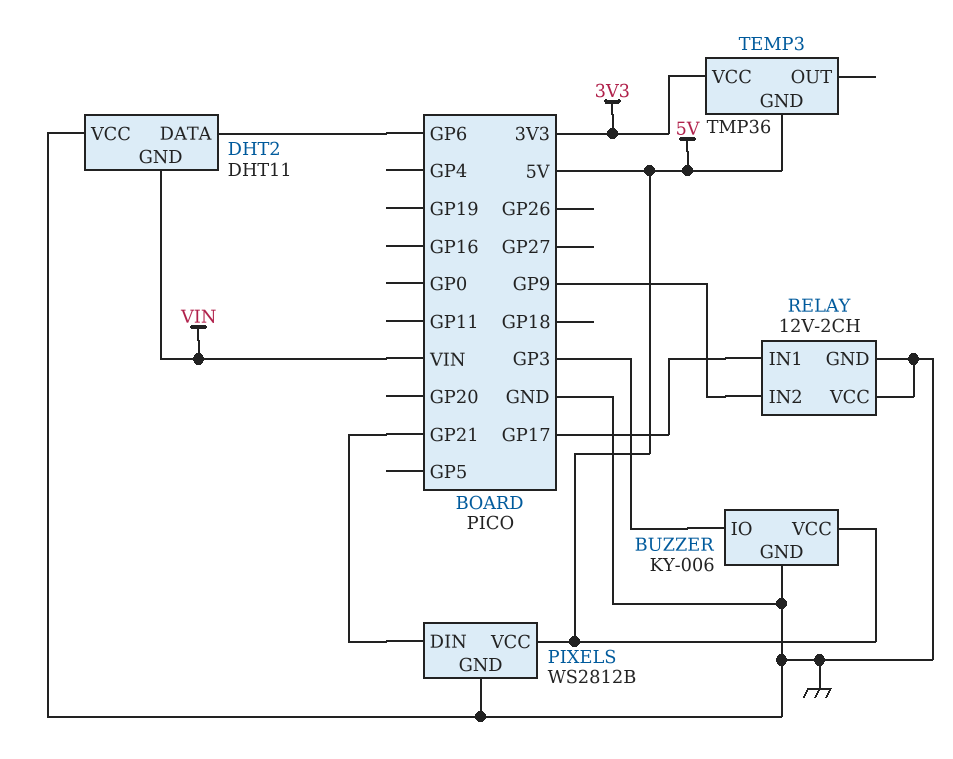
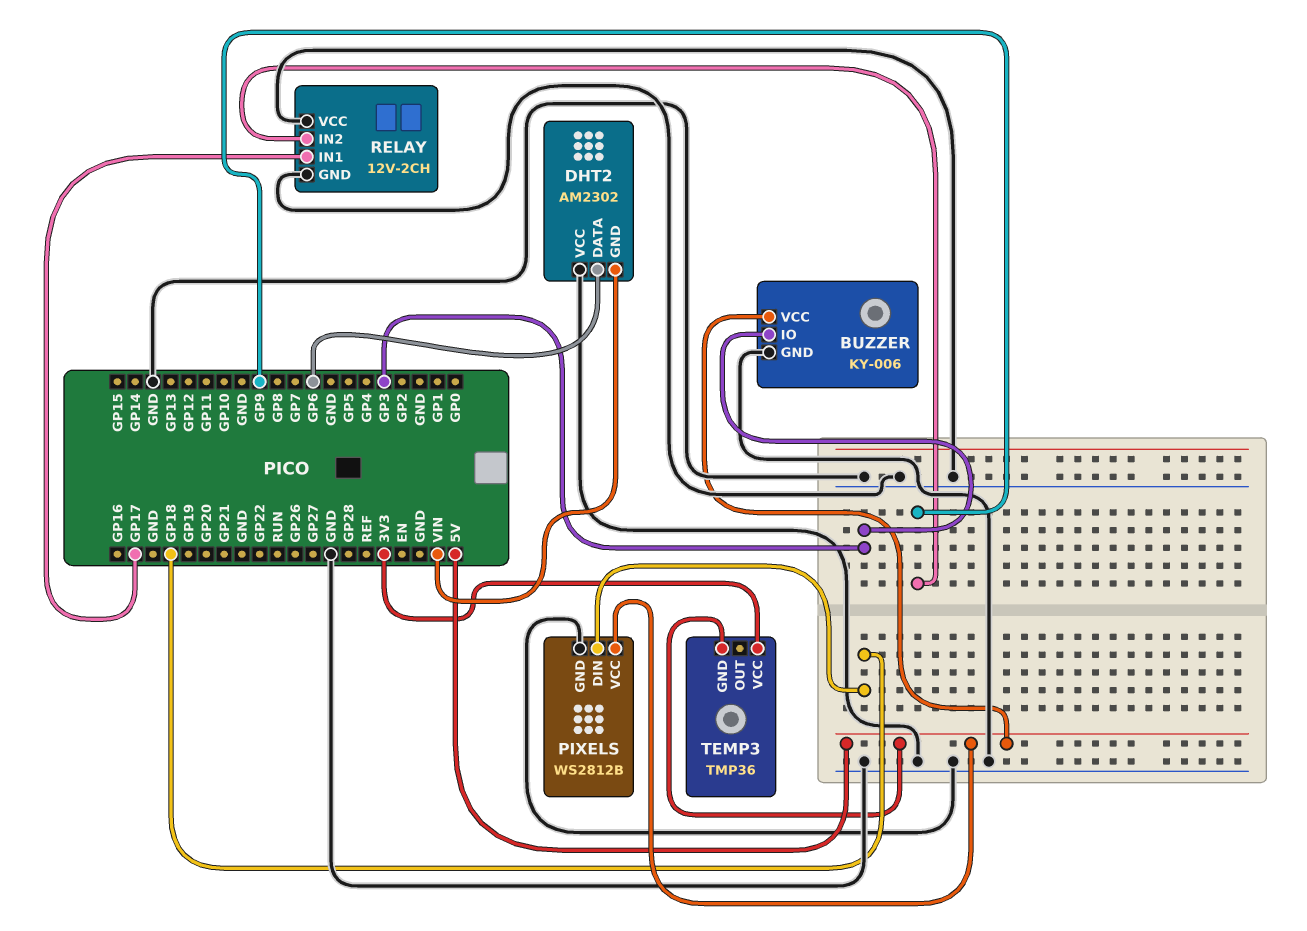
DHT2: DHT11 -> AM2302
PIXELS pin DIN: GP21 -> GP18

